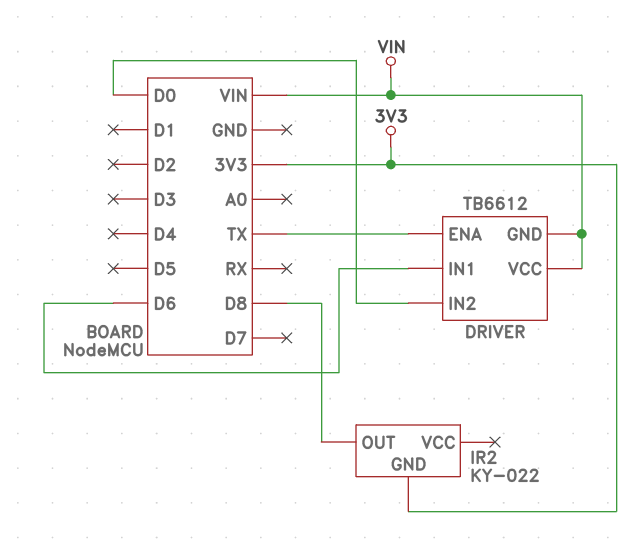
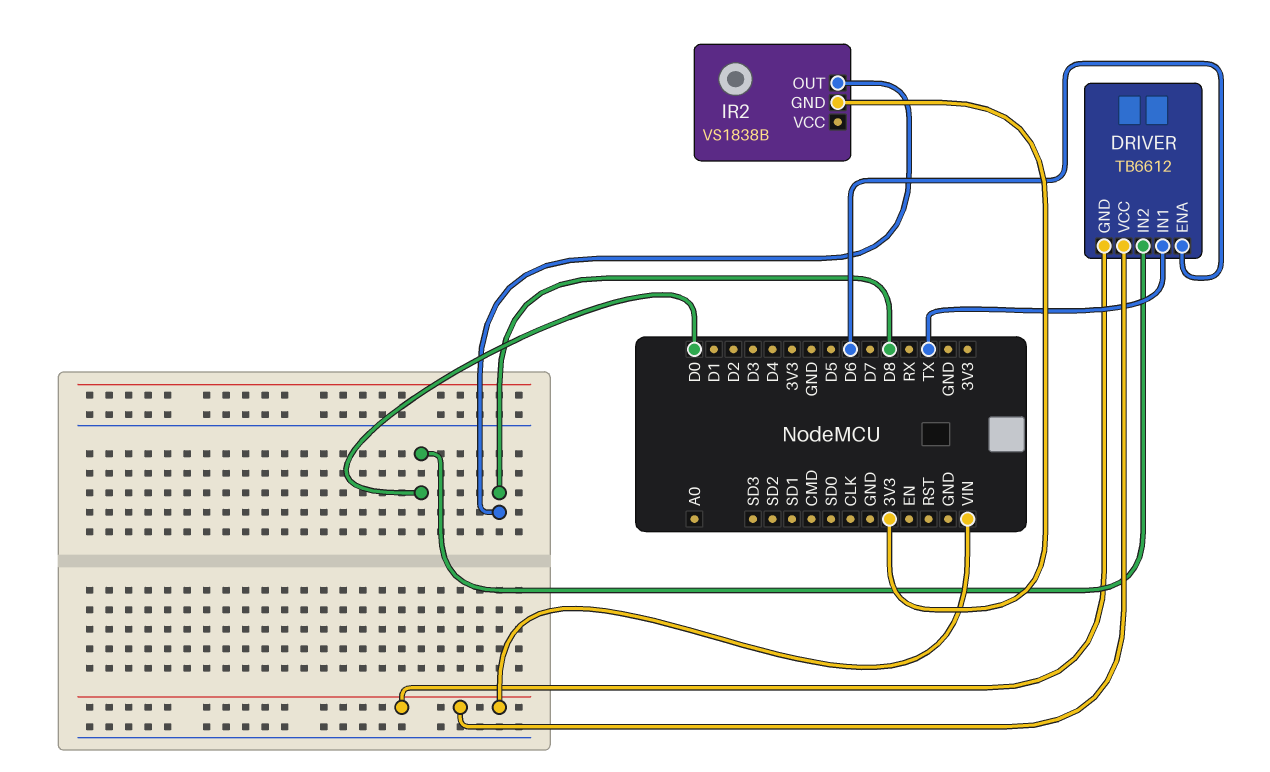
DRIVER pin ENA: TX -> D6
DRIVER pin IN1: D6 -> TX
IR2: KY-022 -> VS1838B

